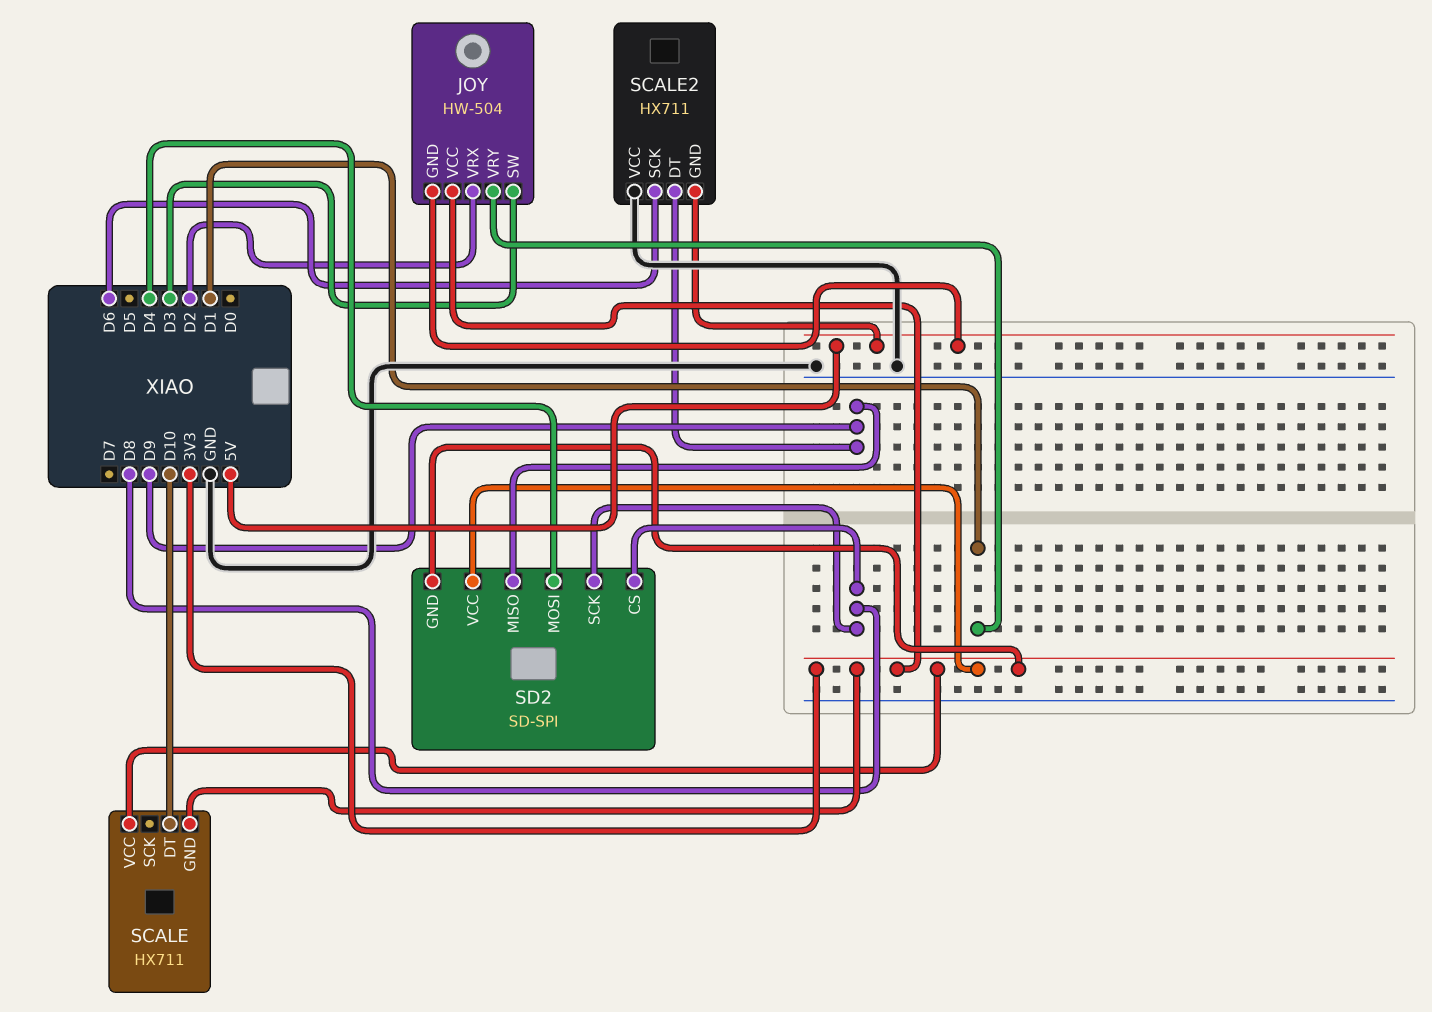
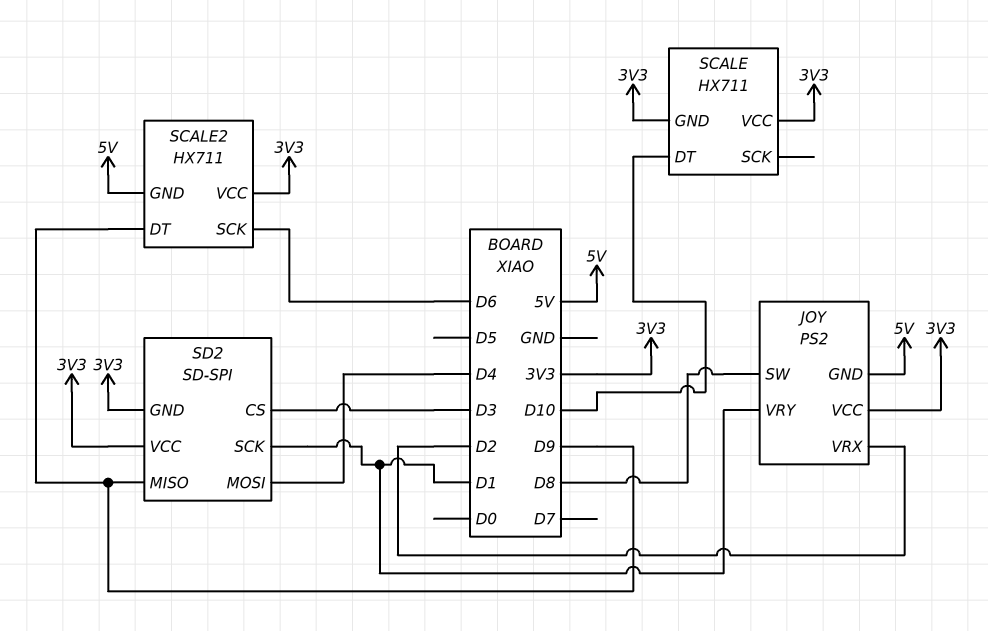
JOY: HW-504 -> PS2
JOY pin SW: D3 -> D8
SCALE2 pin VCC: GND -> 3V3
SD2 pin CS: D8 -> D3
SD2 pin SCK: D8 -> D1

